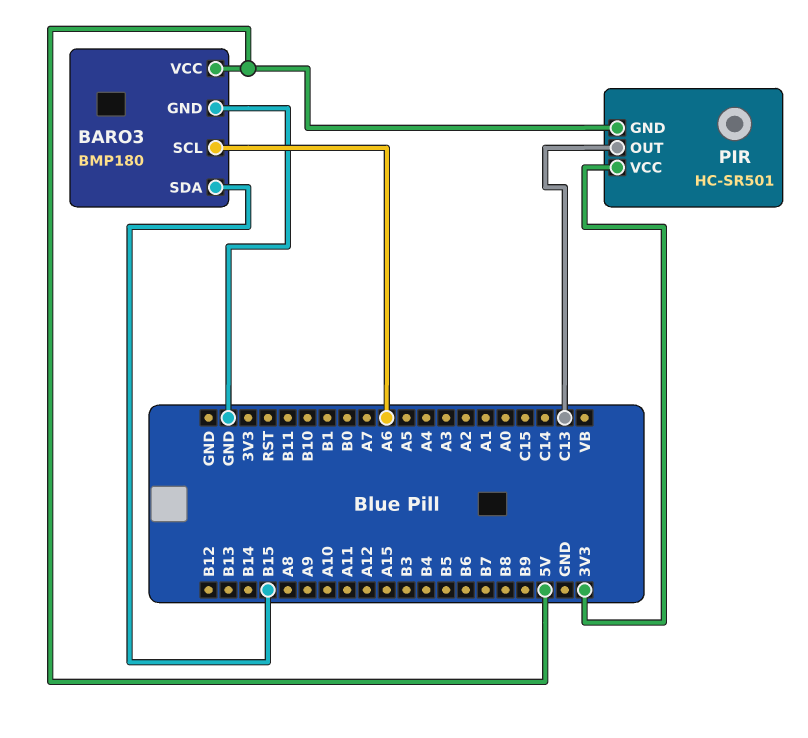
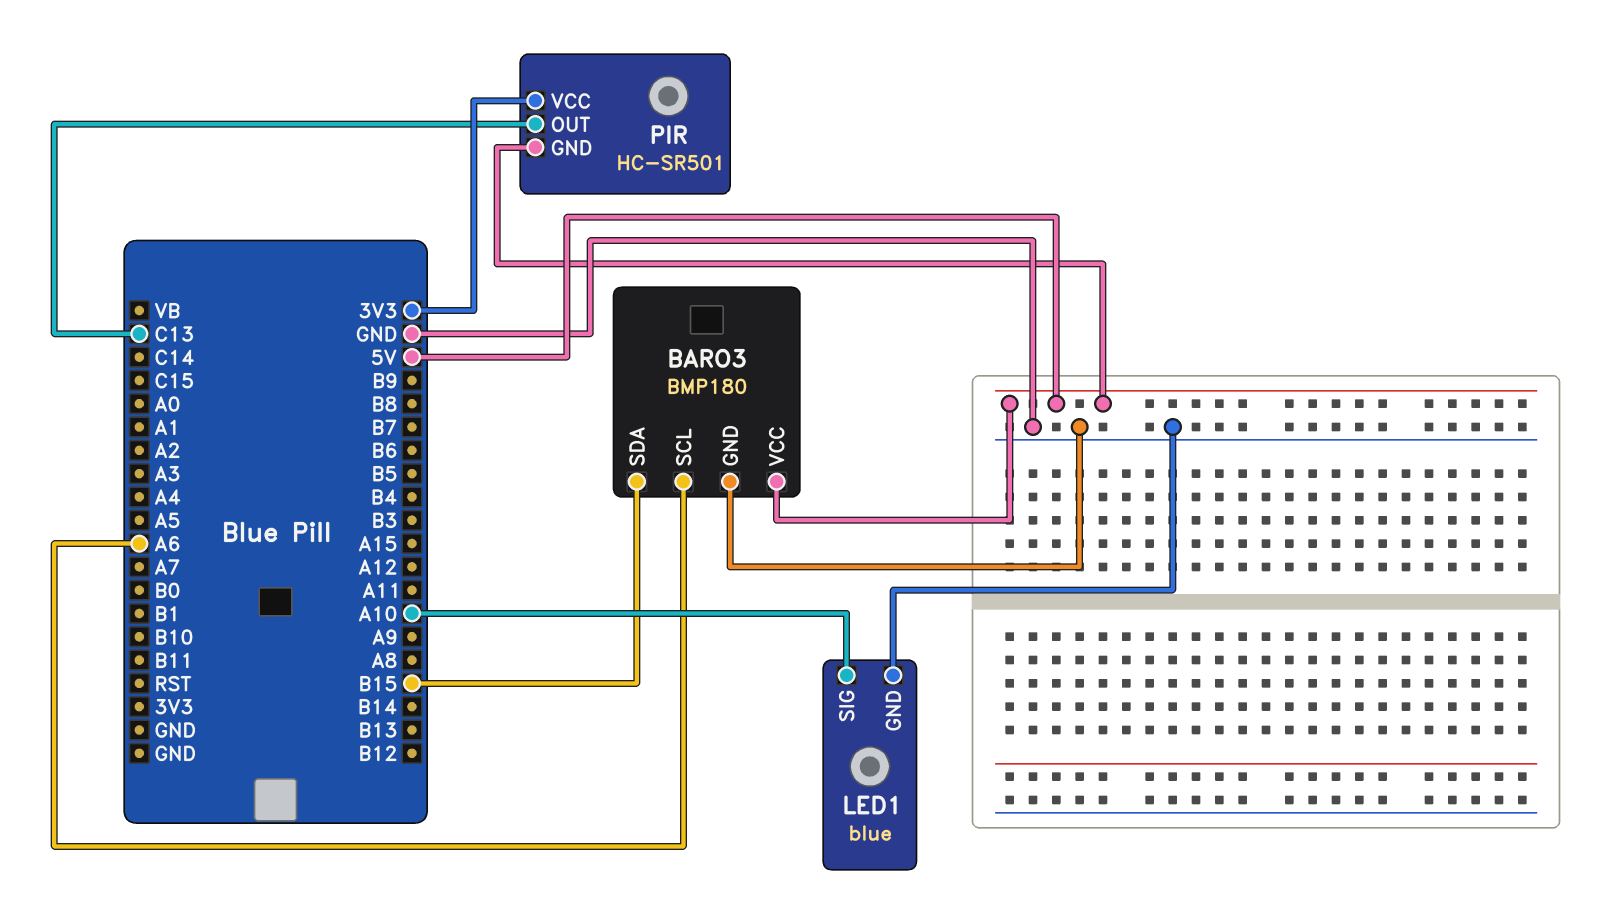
LED1: none -> blue
LED1 pin GND: none -> GND
LED1 pin SIG: none -> A10

